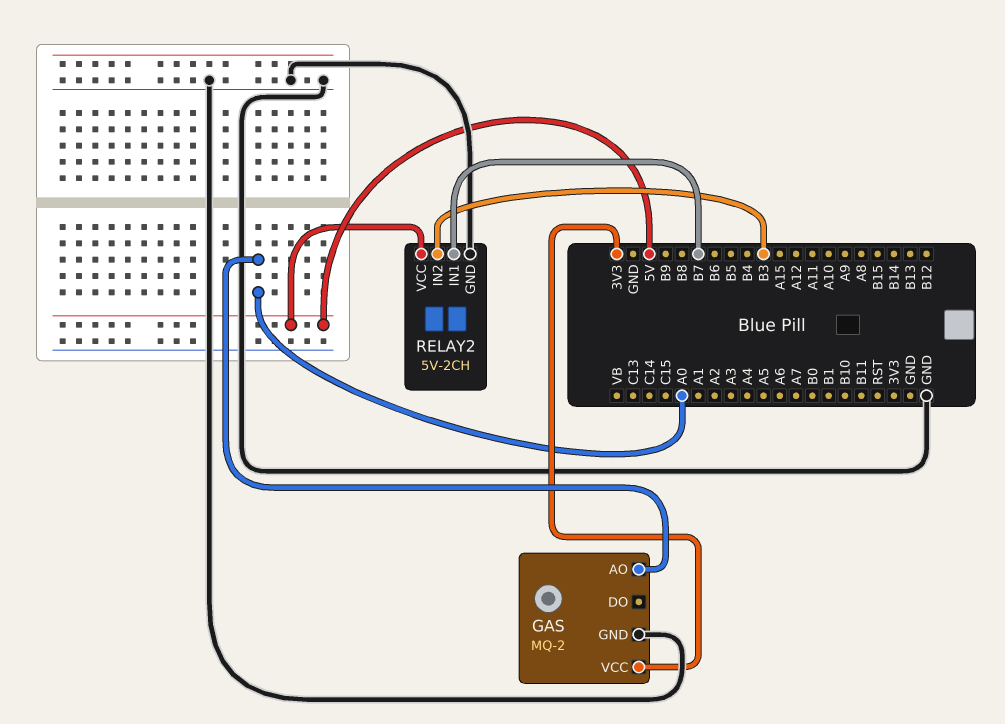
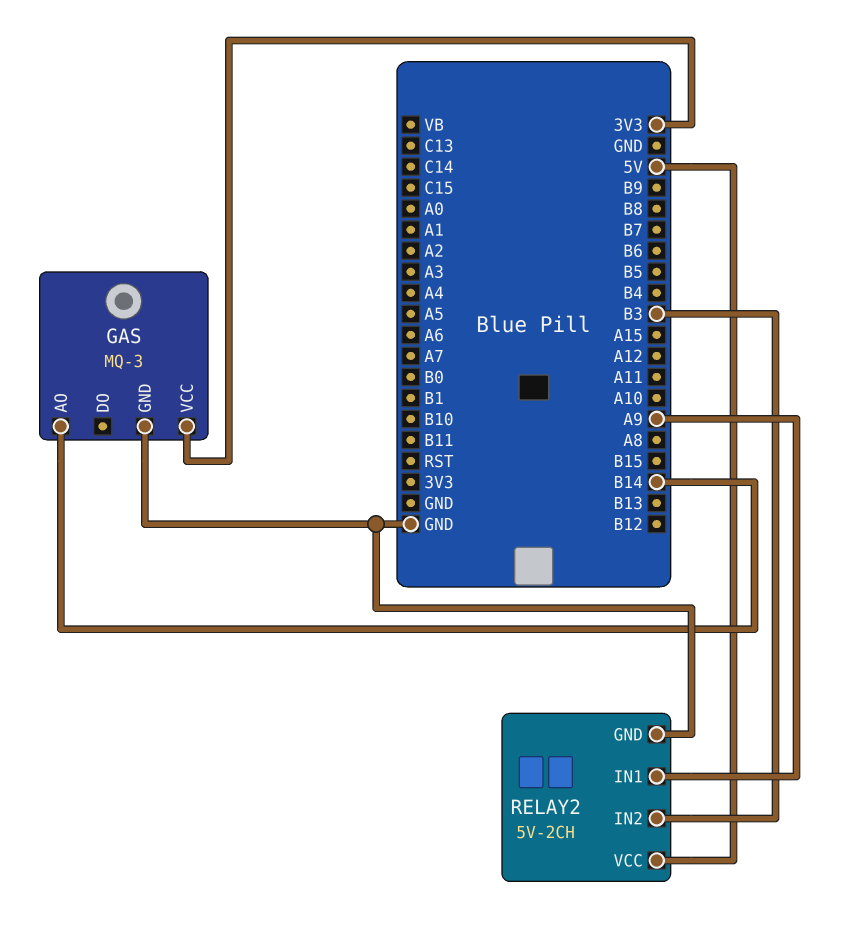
GAS: MQ-2 -> MQ-3
GAS pin AO: A0 -> B14
RELAY2 pin IN1: B7 -> A9

